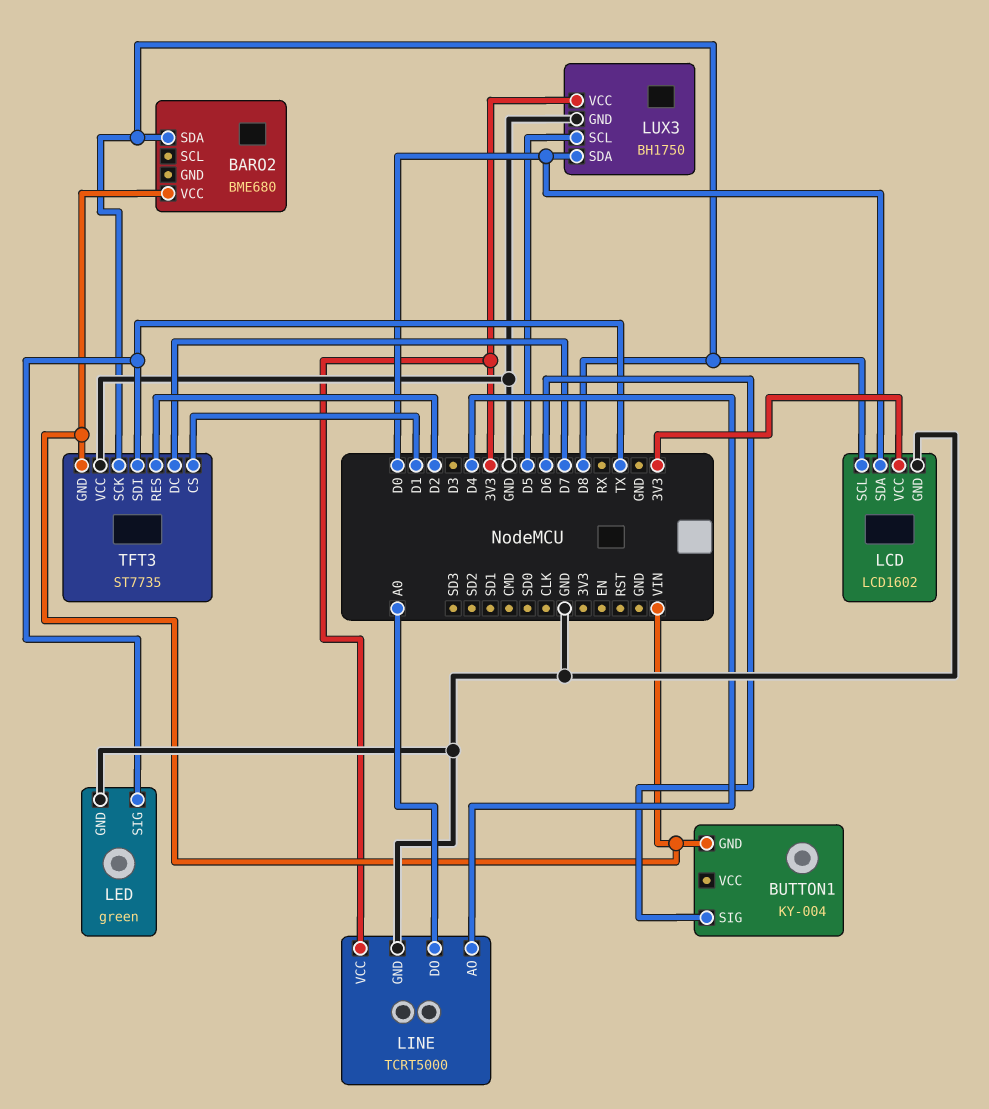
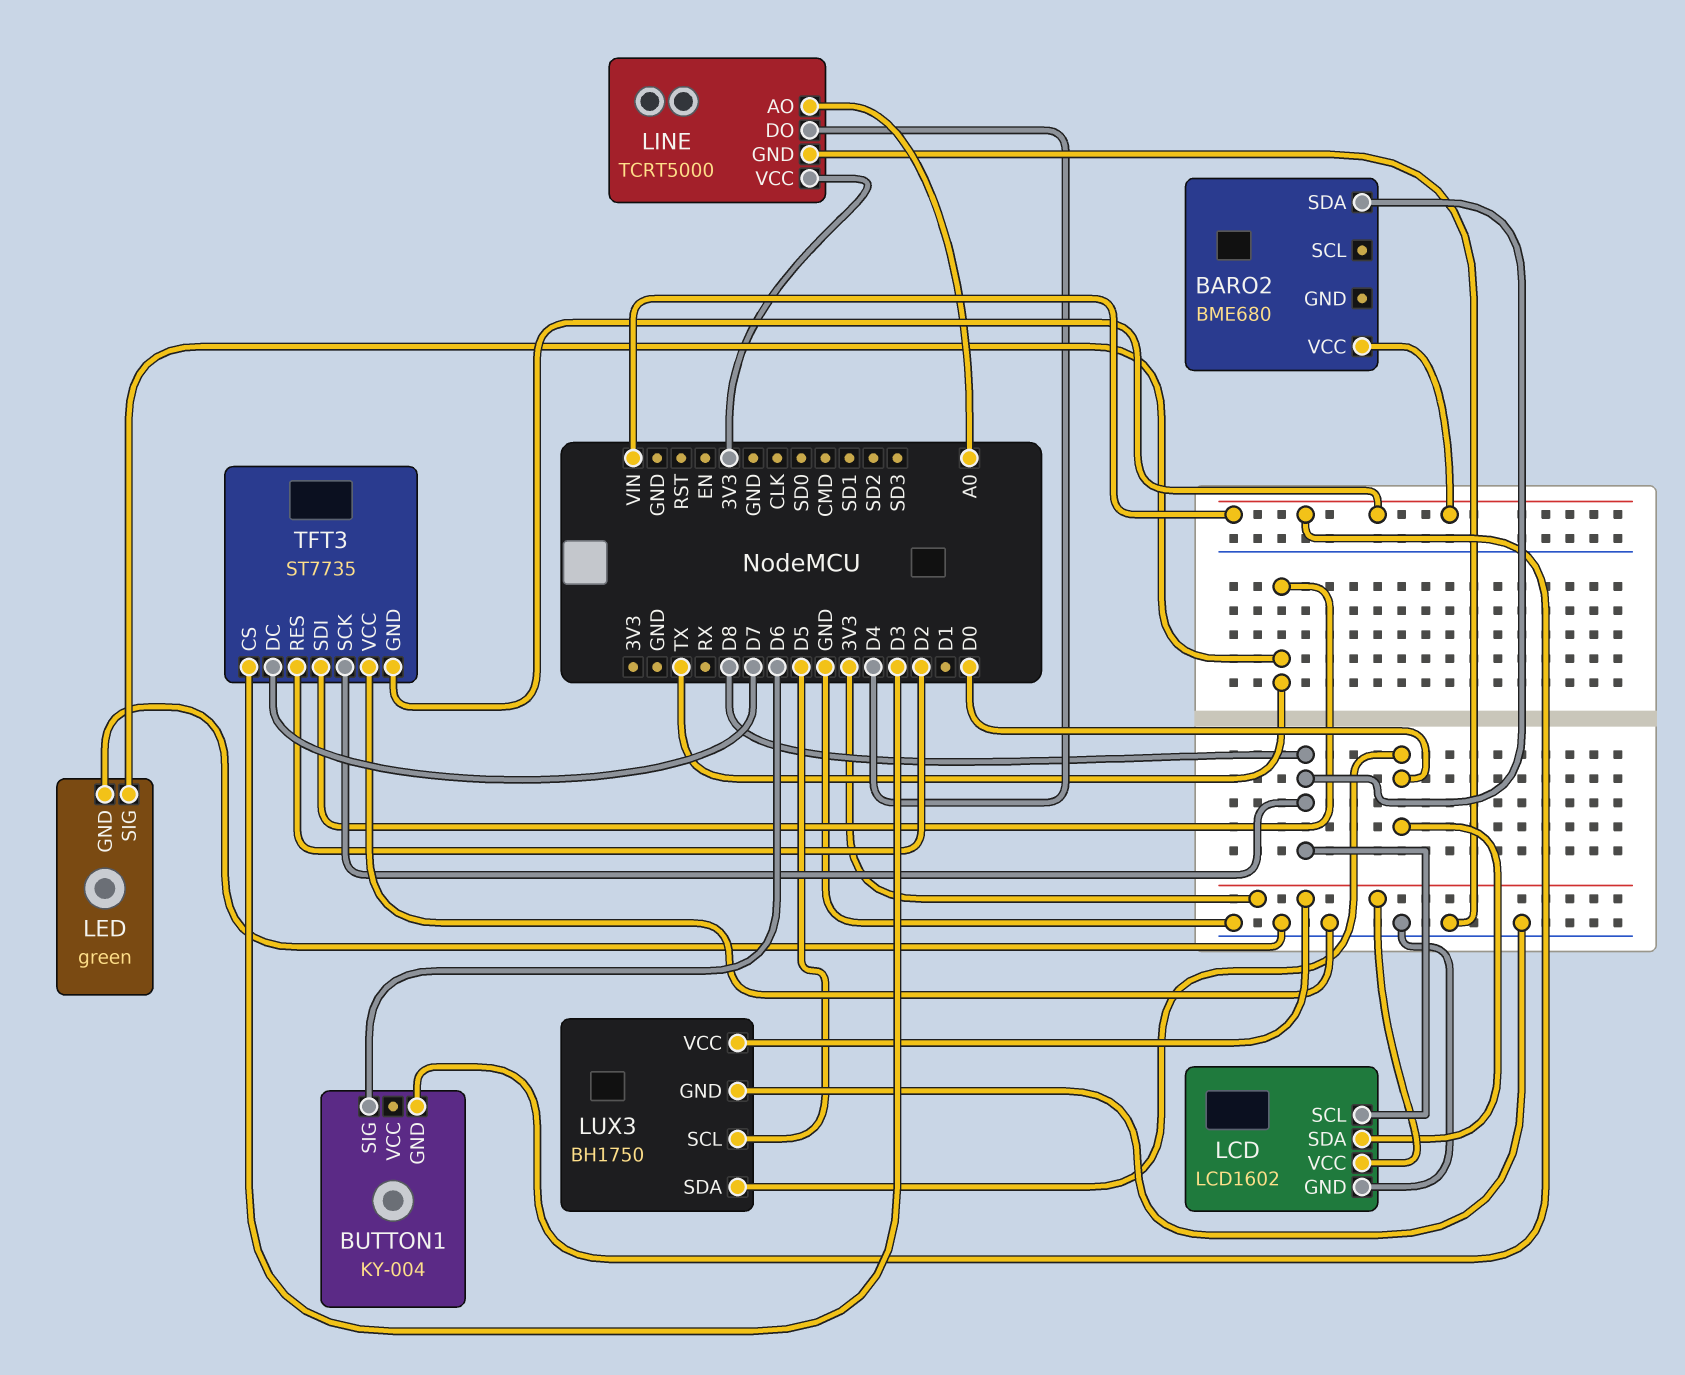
LINE pin AO: D4 -> A0
LINE pin DO: A0 -> D4
TFT3 pin CS: D1 -> D3

